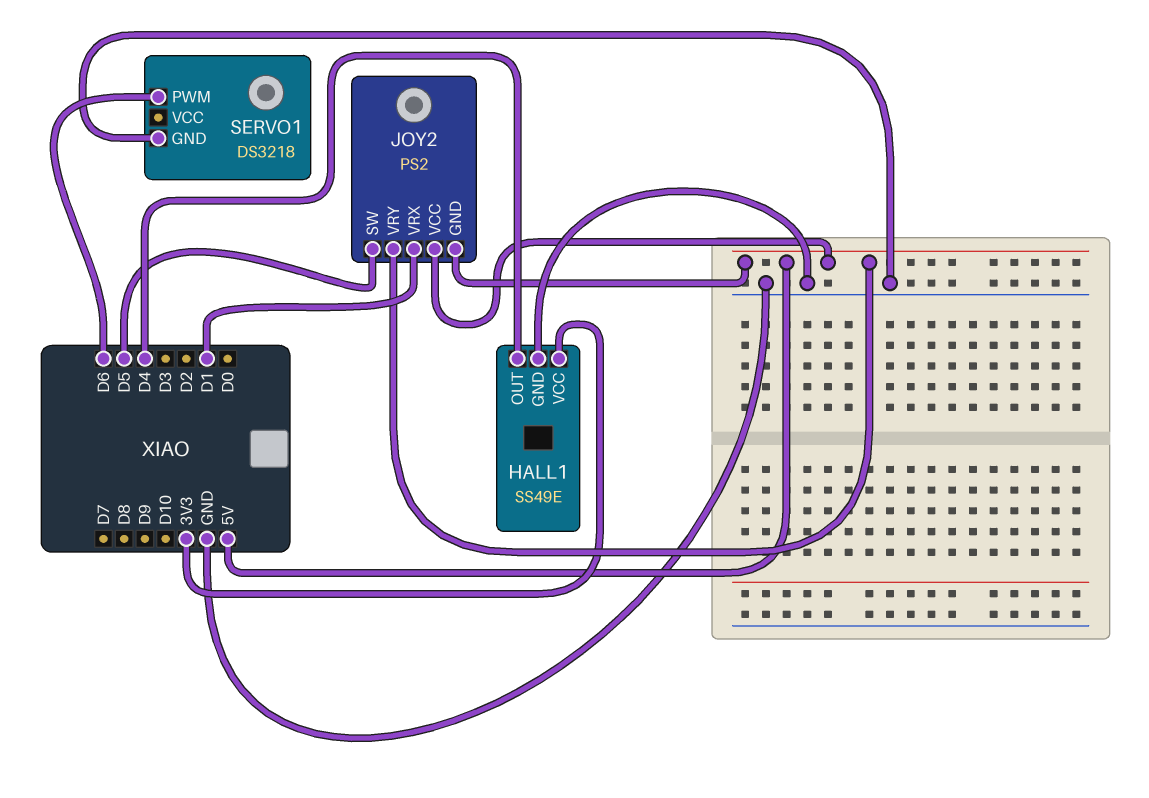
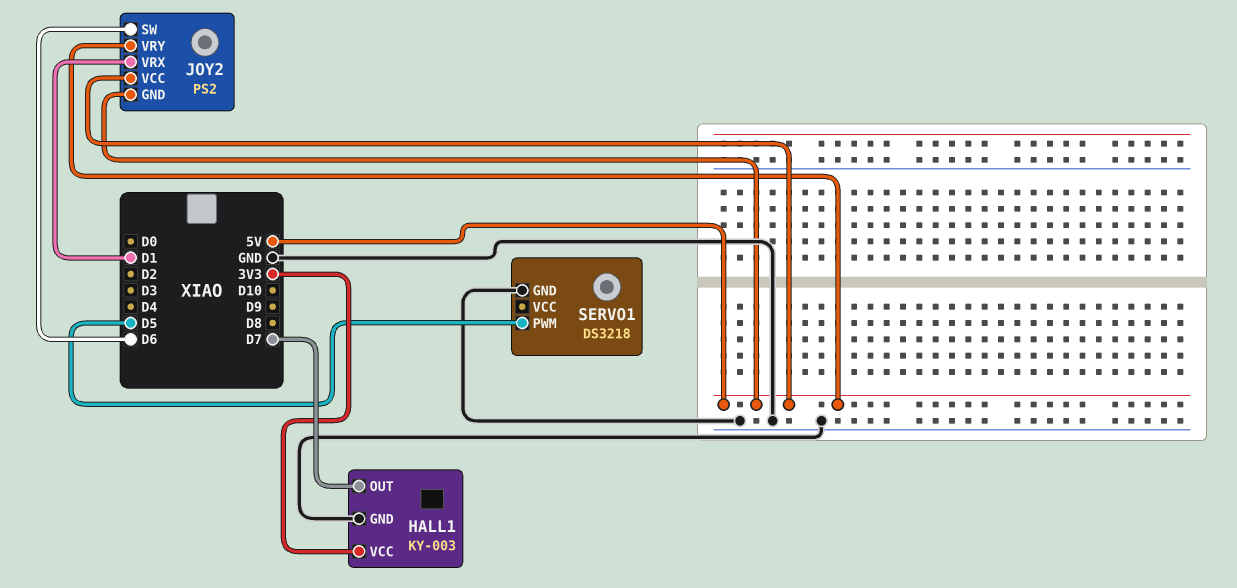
HALL1: SS49E -> KY-003
HALL1 pin OUT: D4 -> D7
JOY2 pin SW: D5 -> D6
SERVO1 pin PWM: D6 -> D5

